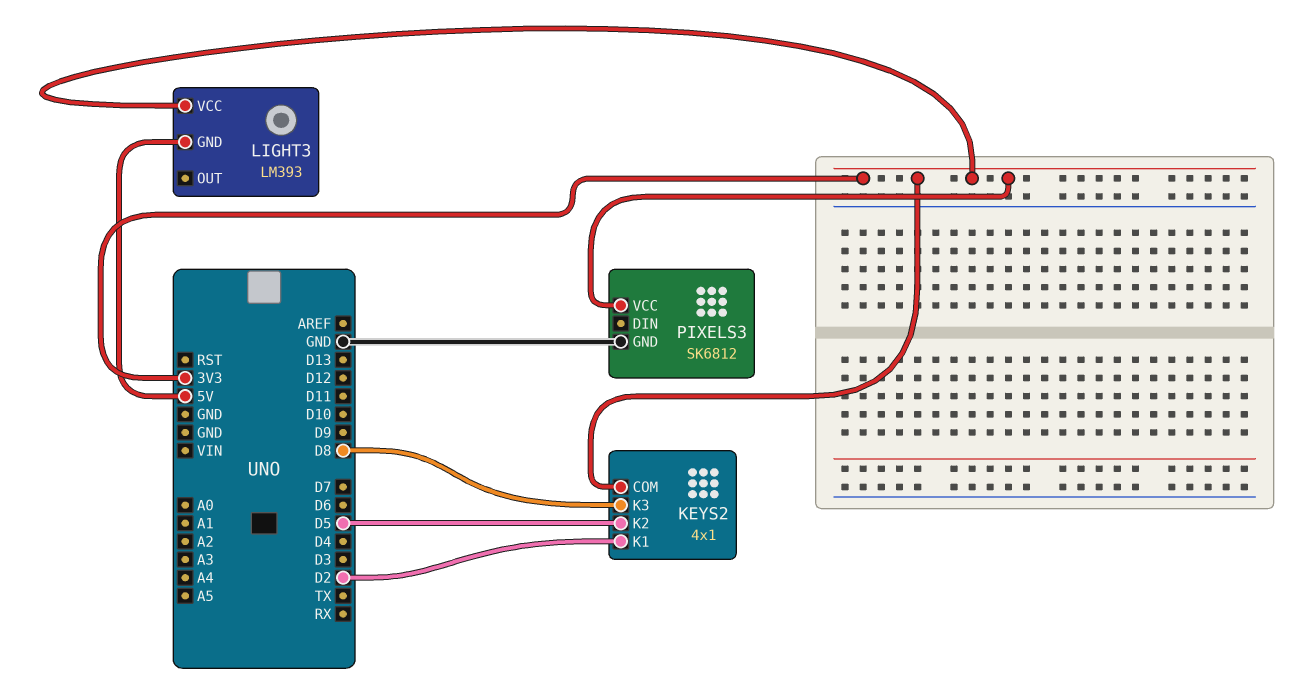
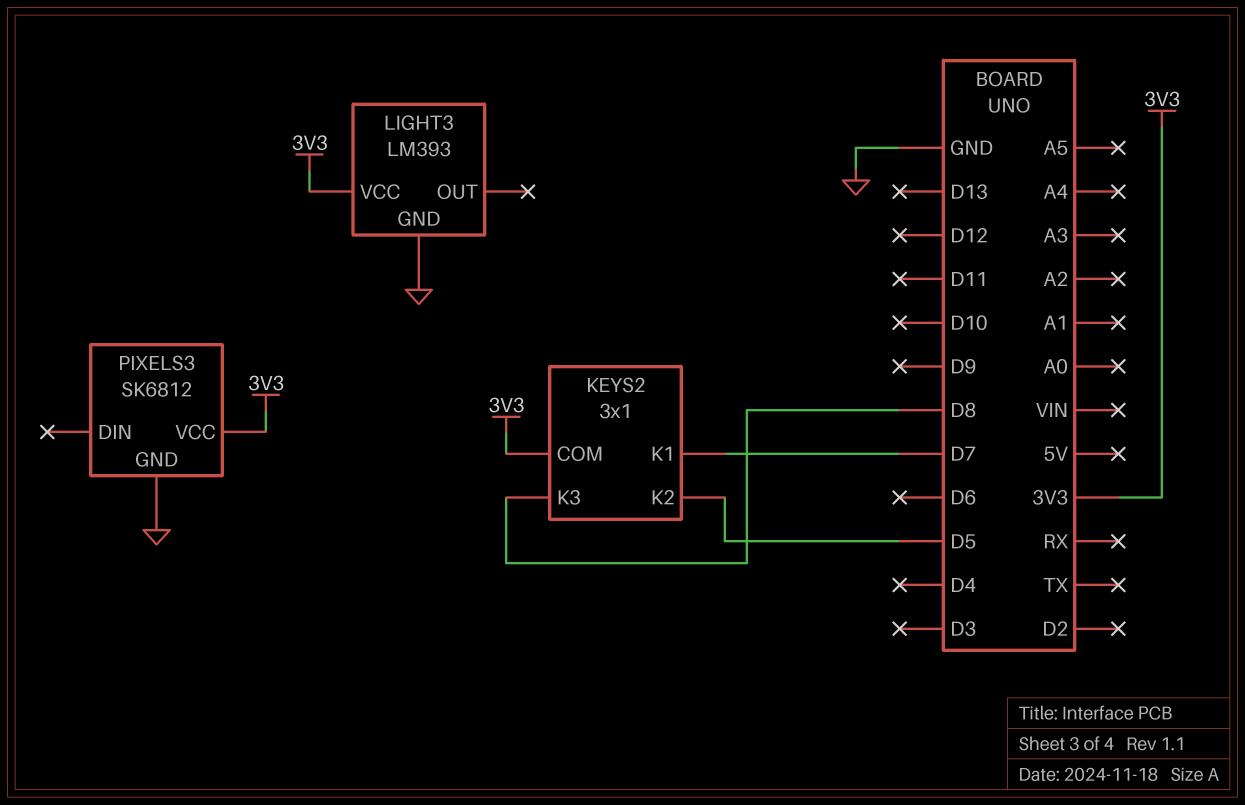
KEYS2: 4x1 -> 3x1
KEYS2 pin K1: D2 -> D7
LIGHT3 pin GND: 5V -> GND

